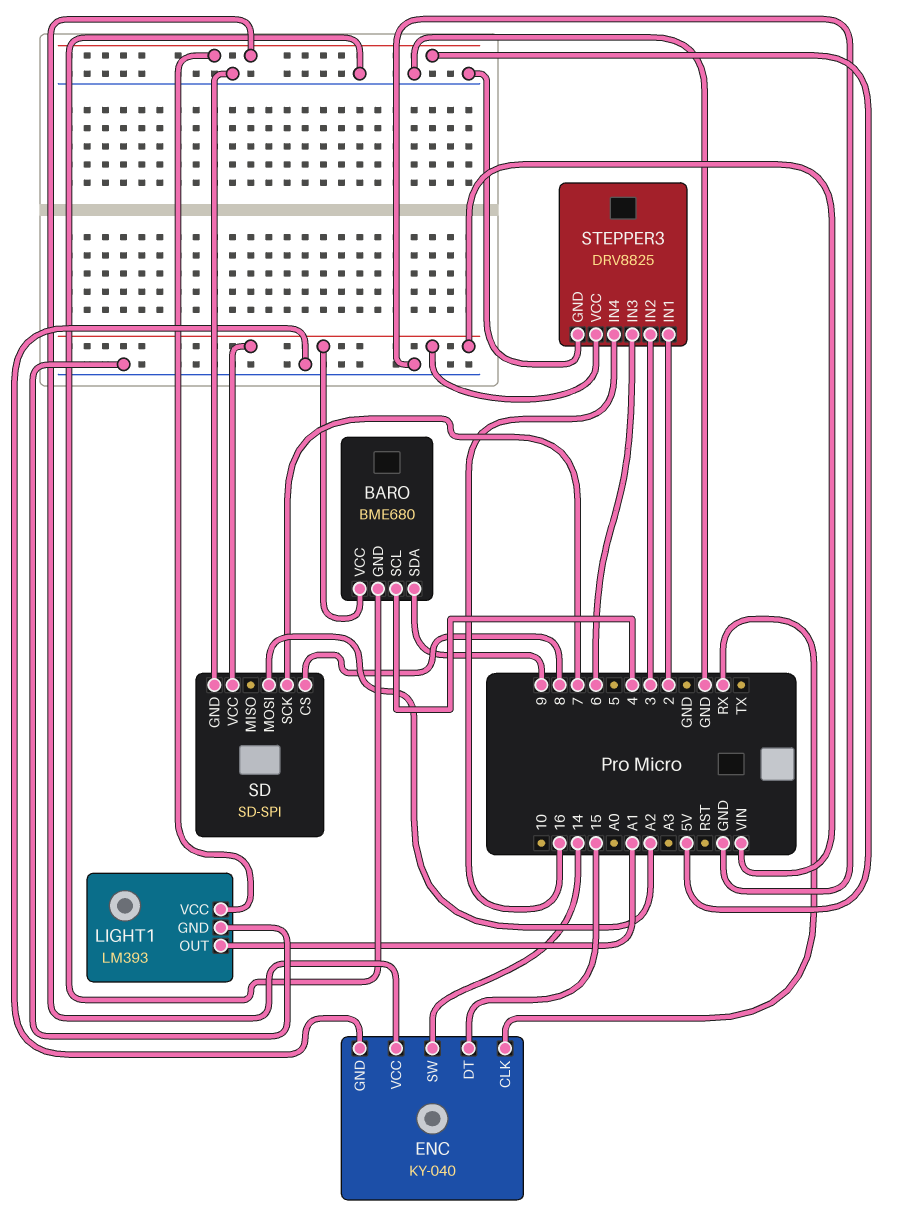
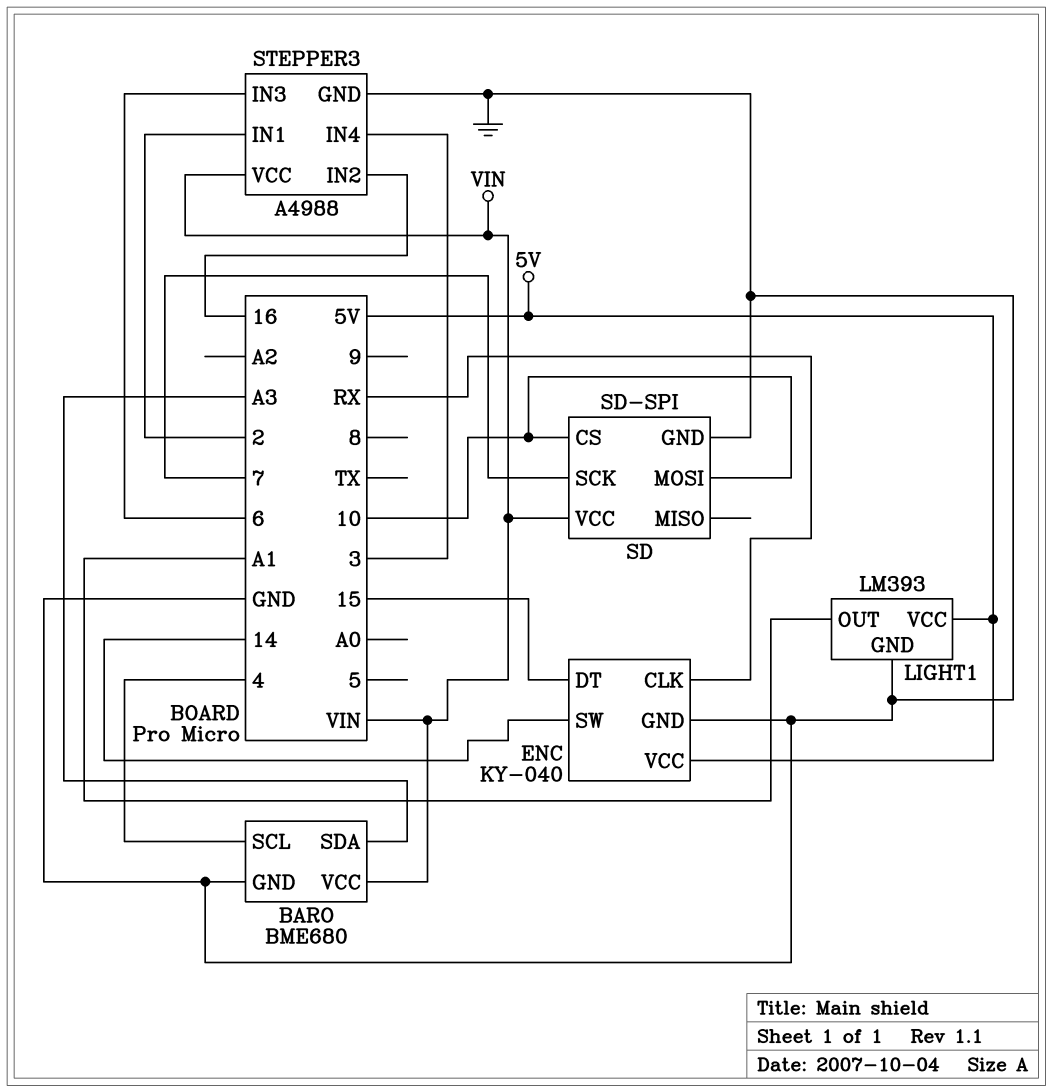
BARO pin SDA: 9 -> A3
SD pin CS: 8 -> 10
SD pin MOSI: A2 -> 10
STEPPER3: DRV8825 -> A4988
STEPPER3 pin IN2: 3 -> 16
STEPPER3 pin IN4: 16 -> 3

